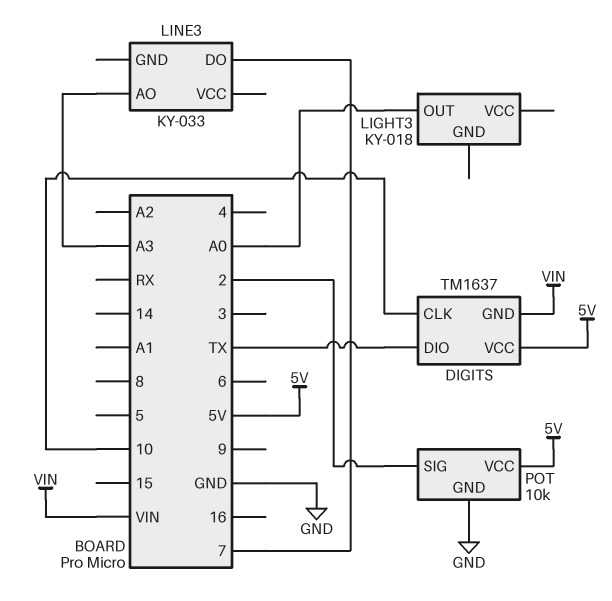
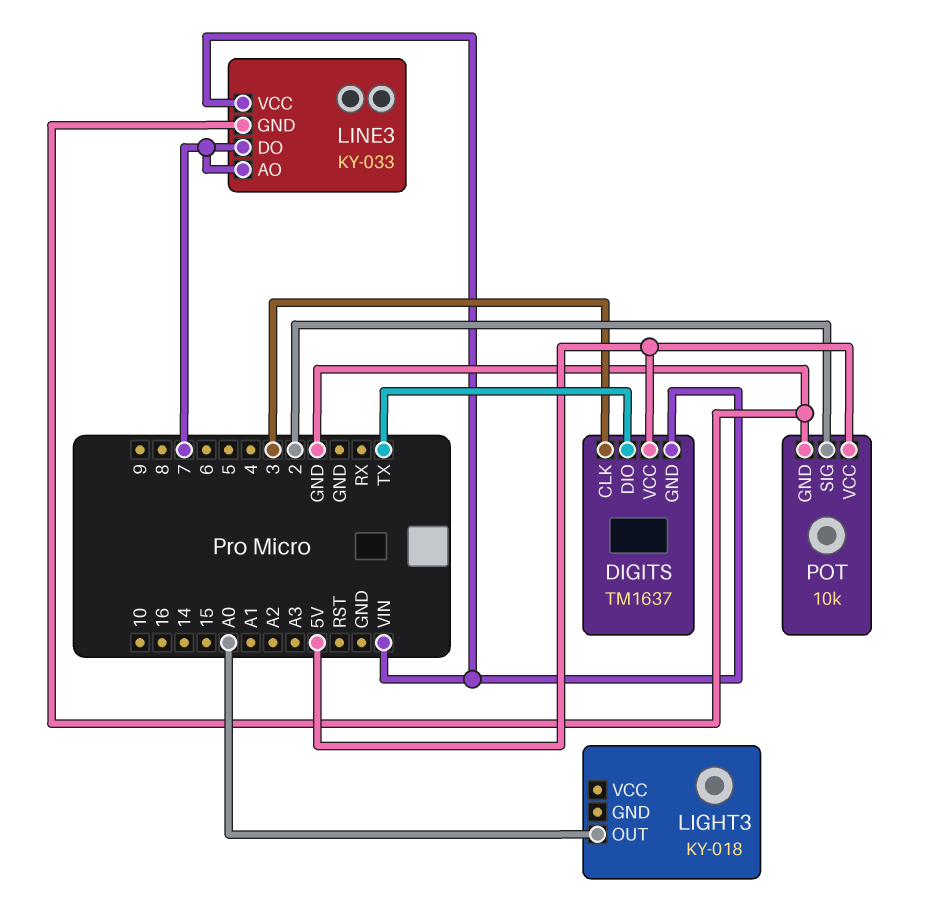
DIGITS pin CLK: 10 -> 3
LINE3 pin AO: A3 -> 7
LINE3 pin GND: none -> GND
LINE3 pin VCC: none -> VIN

